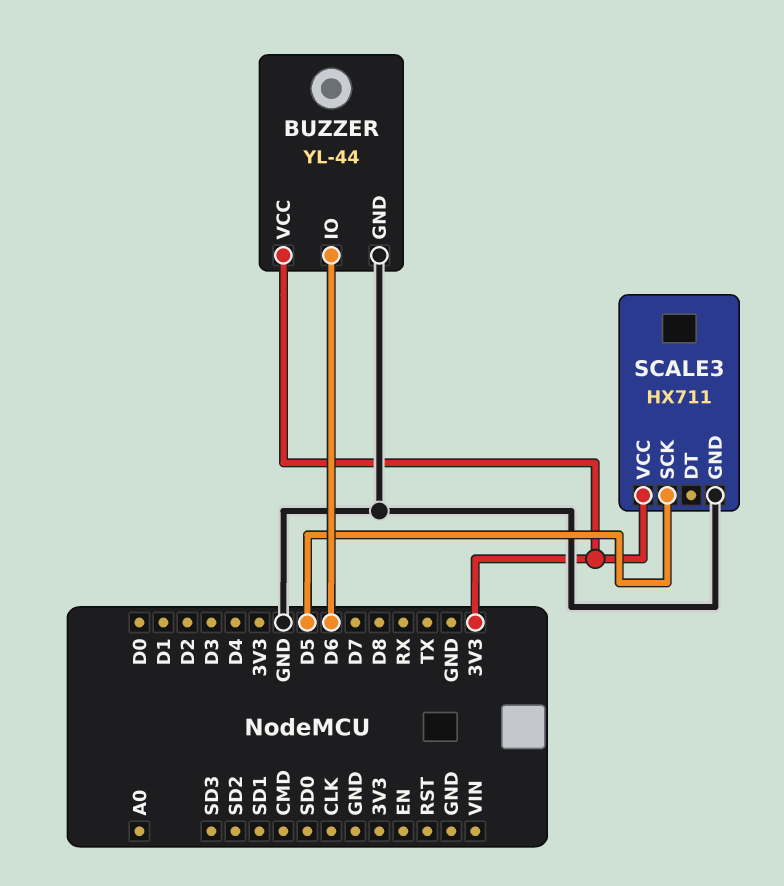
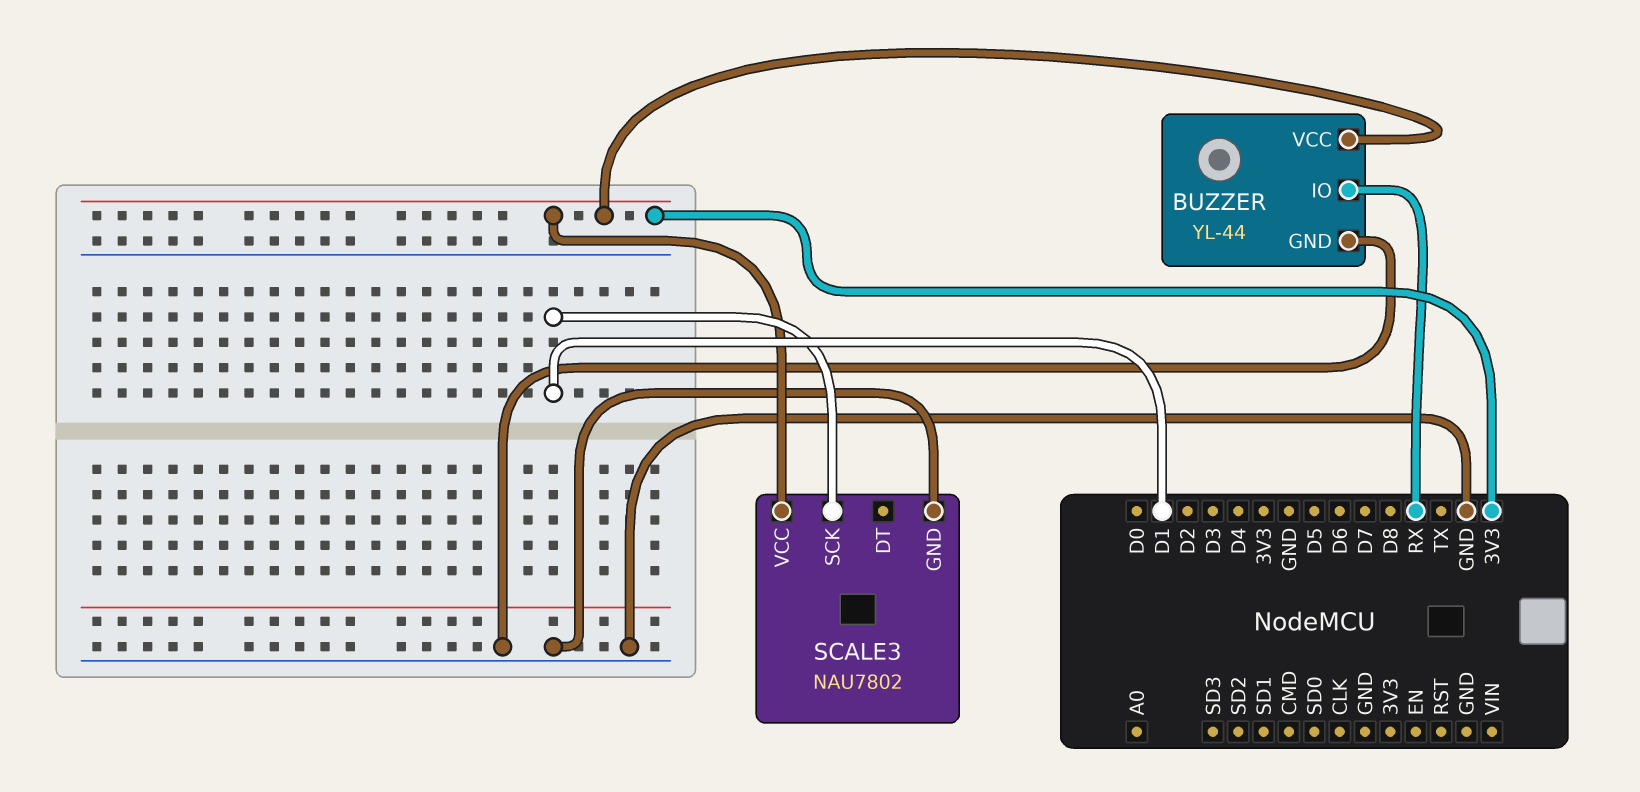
BUZZER pin IO: D6 -> RX
SCALE3: HX711 -> NAU7802
SCALE3 pin SCK: D5 -> D1

